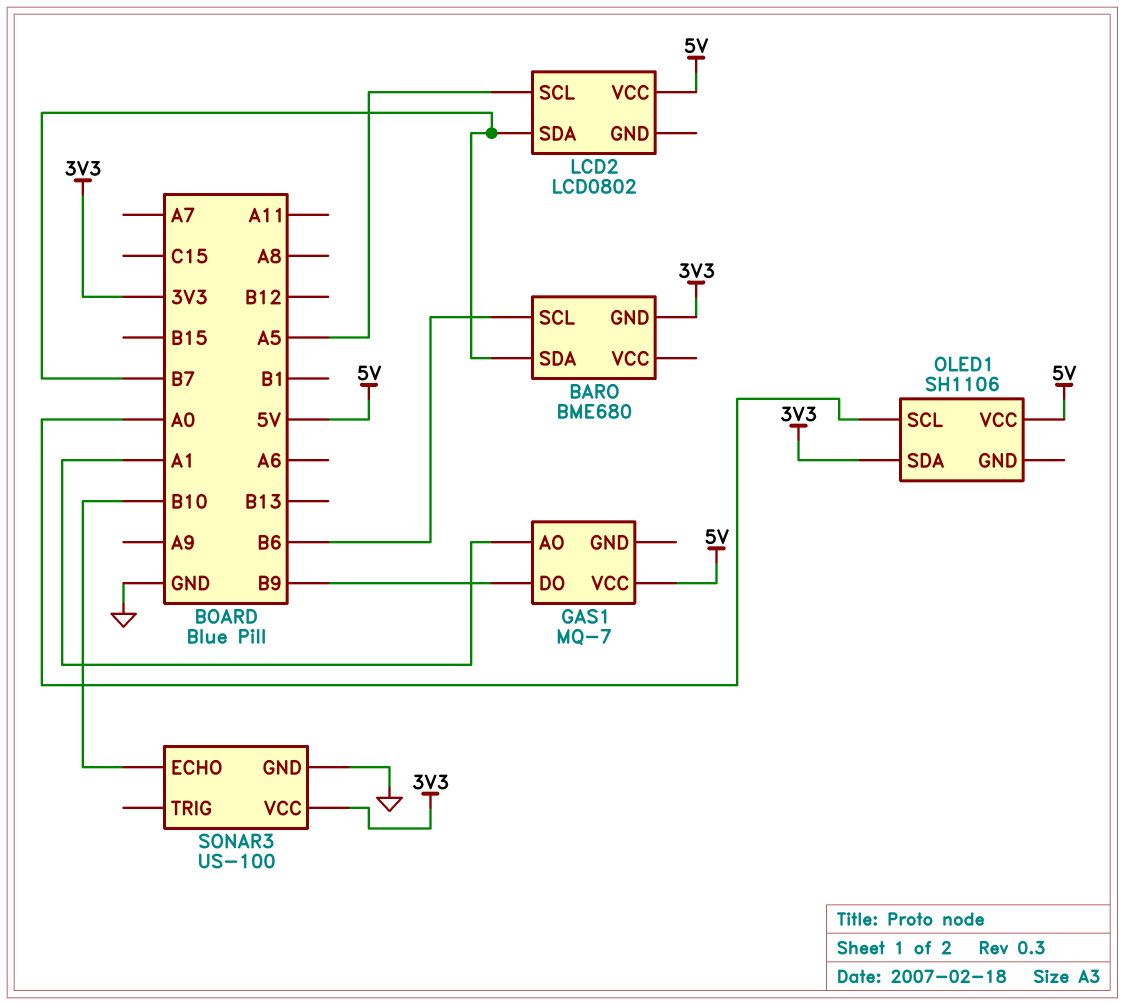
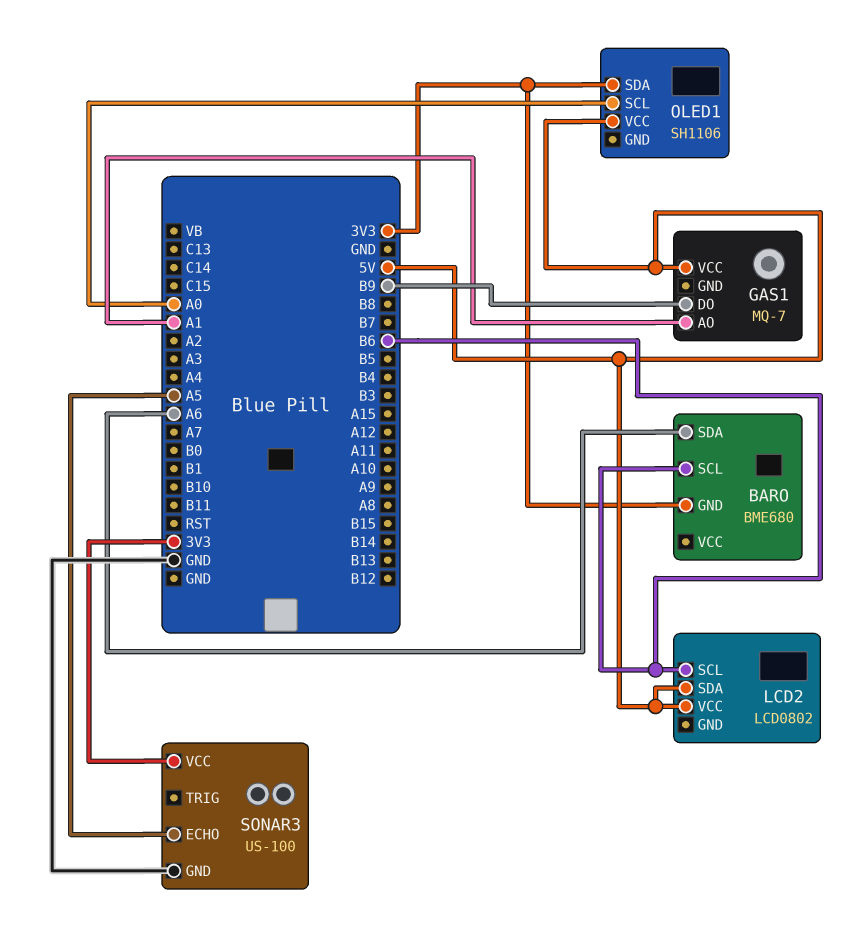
BARO pin SDA: B7 -> A6
LCD2 pin SCL: A5 -> B6
LCD2 pin SDA: B7 -> 5V
SONAR3 pin ECHO: B10 -> A5

